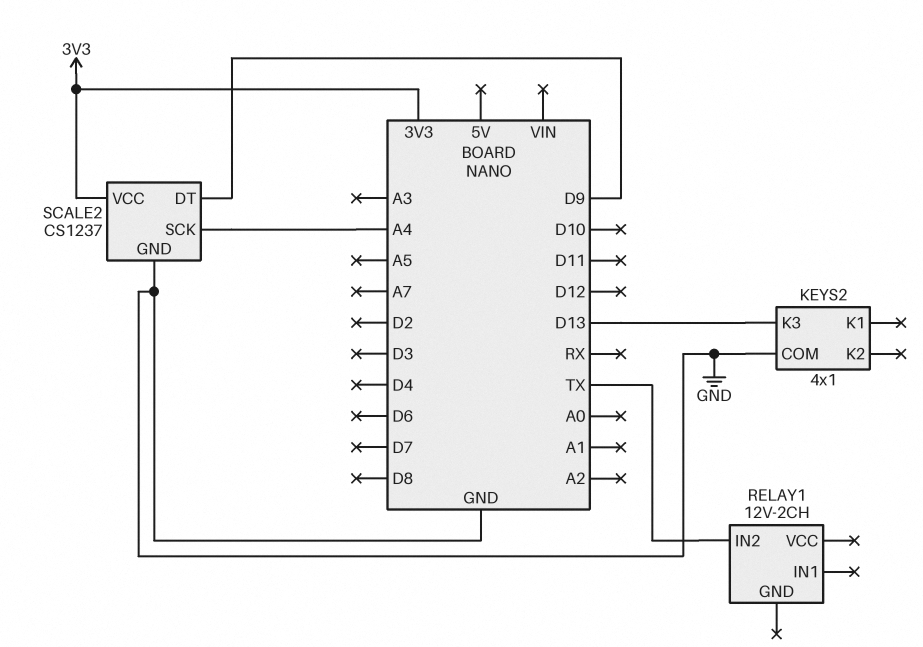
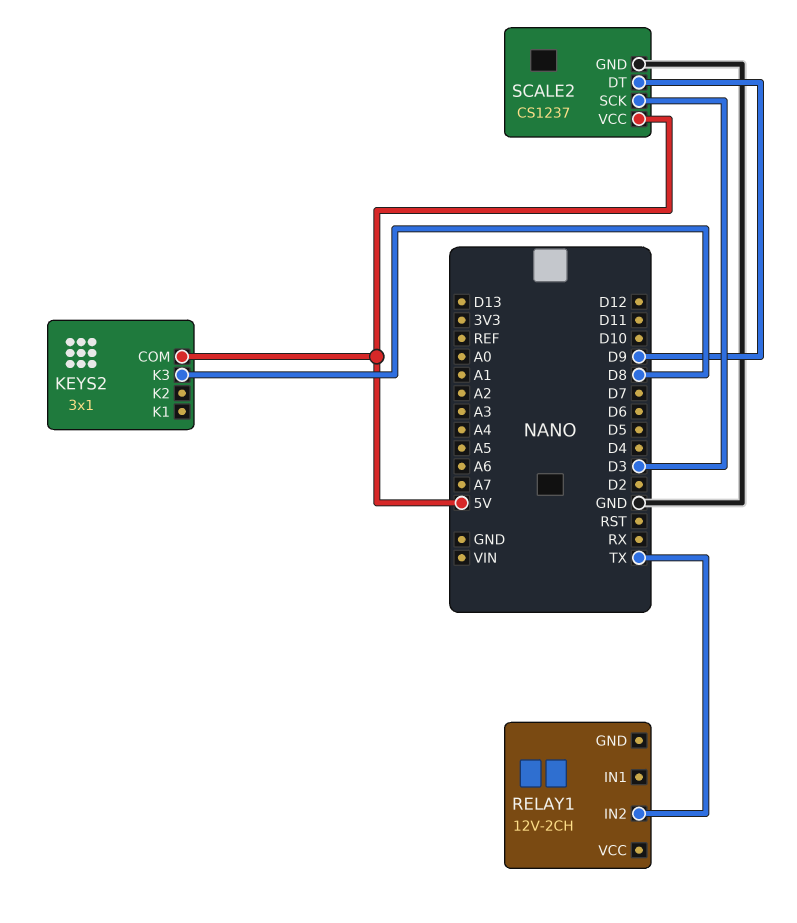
KEYS2: 4x1 -> 3x1
KEYS2 pin COM: GND -> 5V
KEYS2 pin K3: D13 -> D8
SCALE2 pin SCK: A4 -> D3
SCALE2 pin VCC: 3V3 -> 5V

